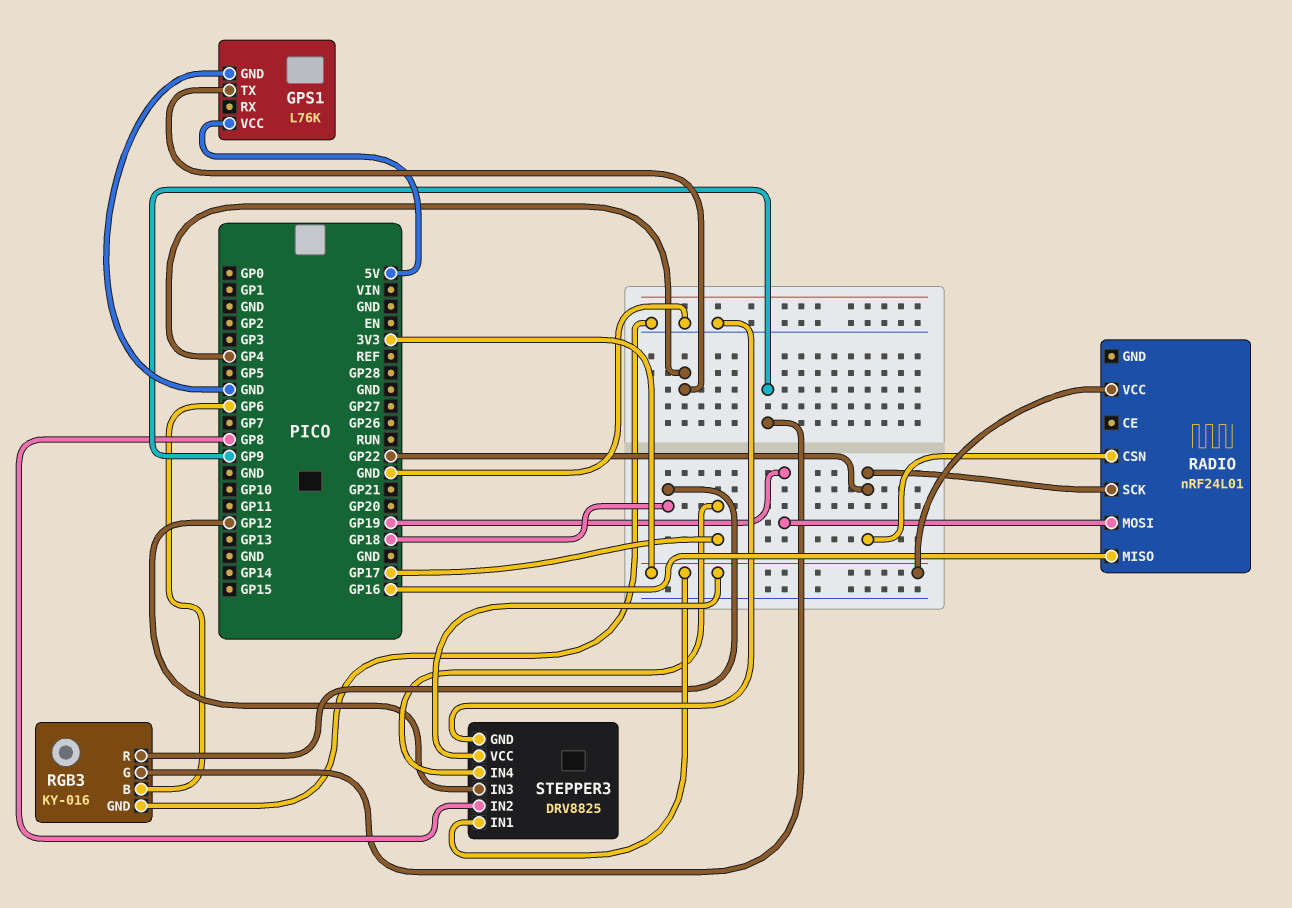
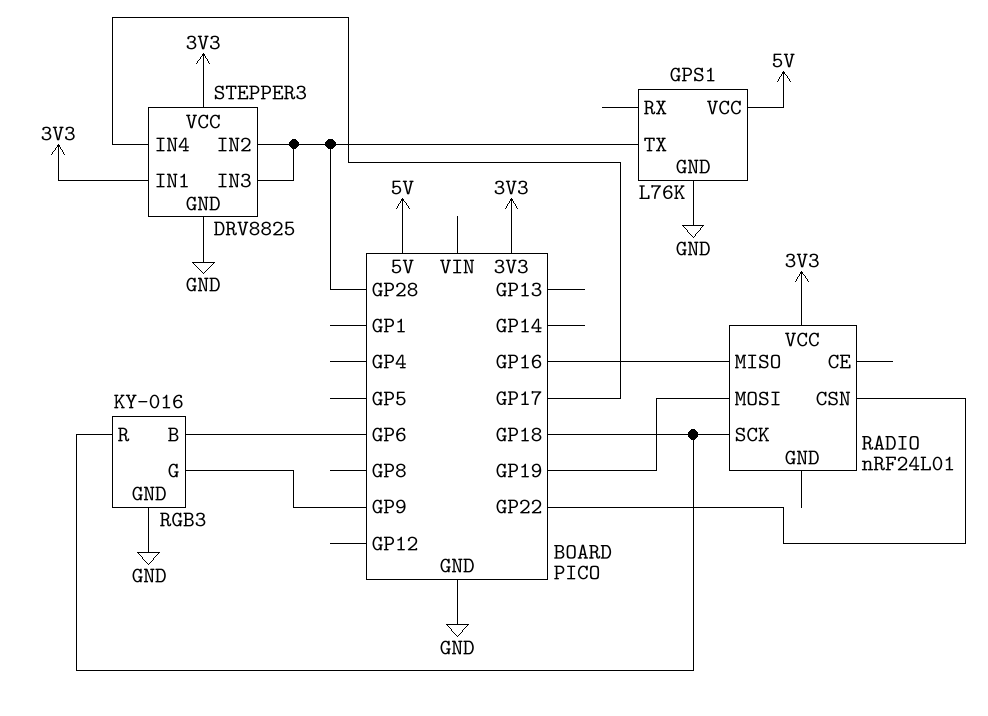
GPS1 pin TX: GP4 -> GP28
RADIO pin SCK: GP22 -> GP18
STEPPER3 pin IN2: GP8 -> GP28
STEPPER3 pin IN3: GP12 -> GP28

